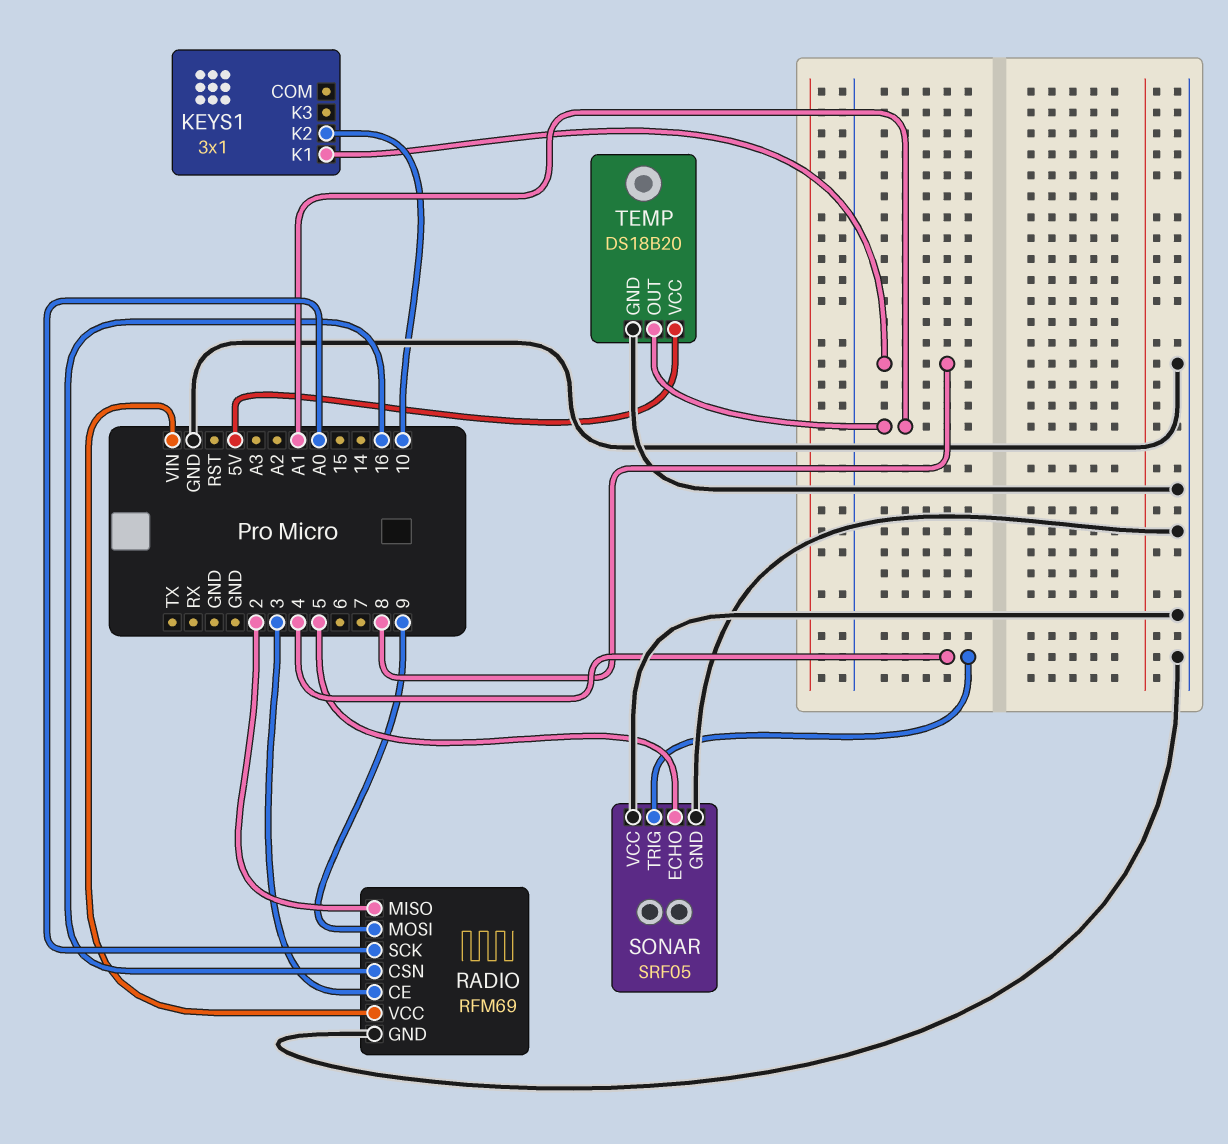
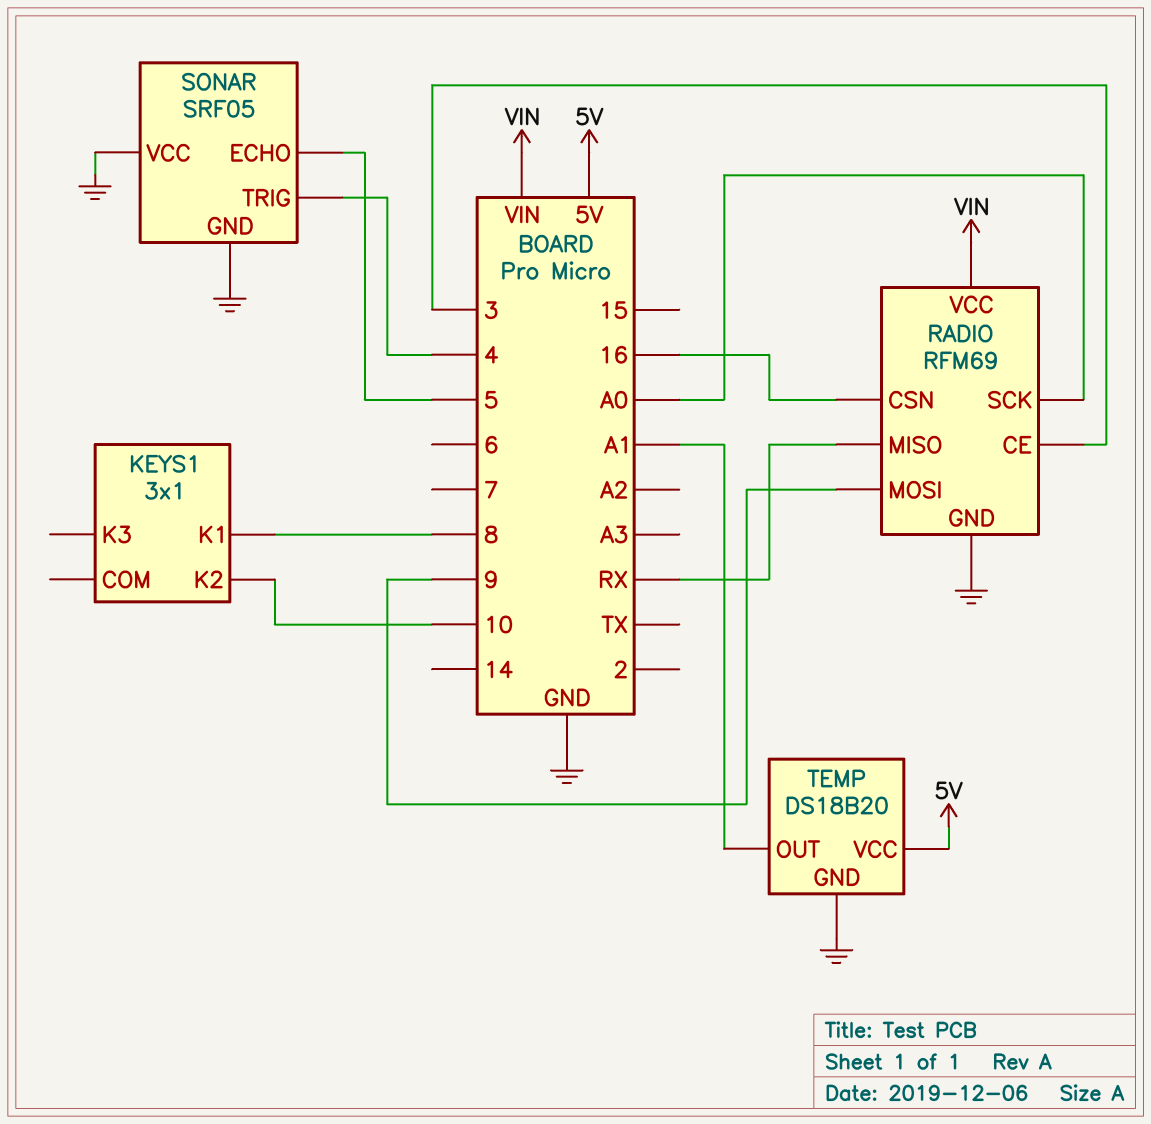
RADIO pin MISO: 2 -> RX

